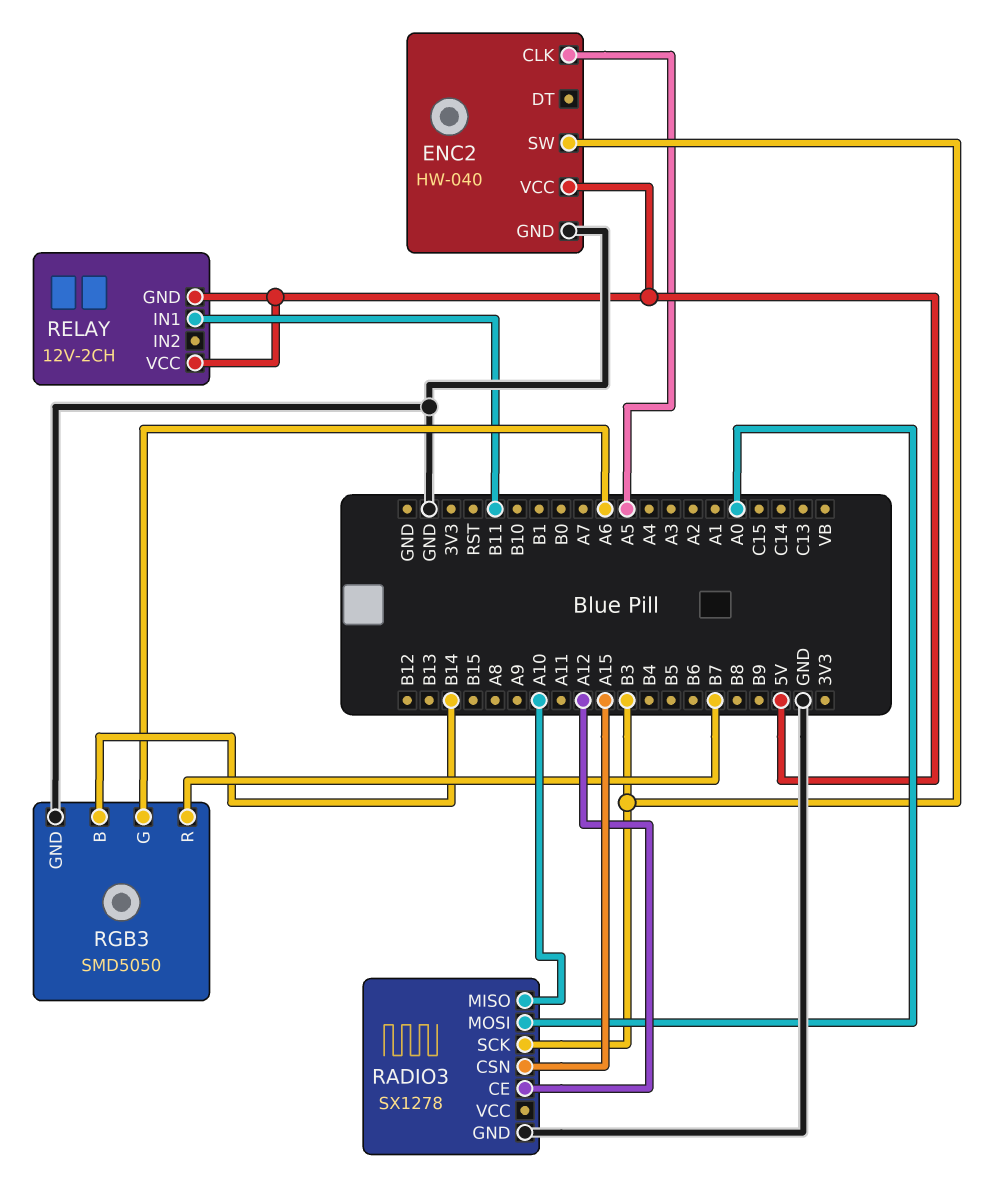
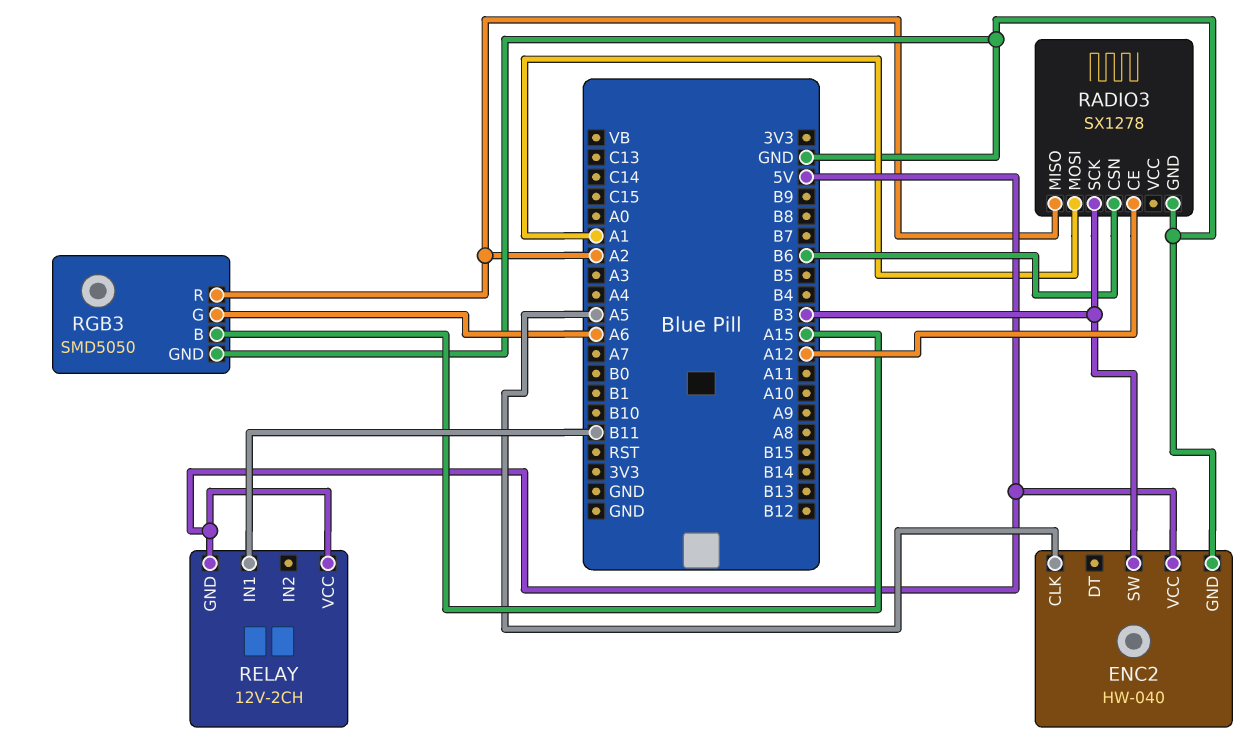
RADIO3 pin CSN: A15 -> B6
RADIO3 pin MISO: A10 -> A2
RADIO3 pin MOSI: A0 -> A1
RGB3 pin B: B14 -> A15
RGB3 pin R: B7 -> A2

